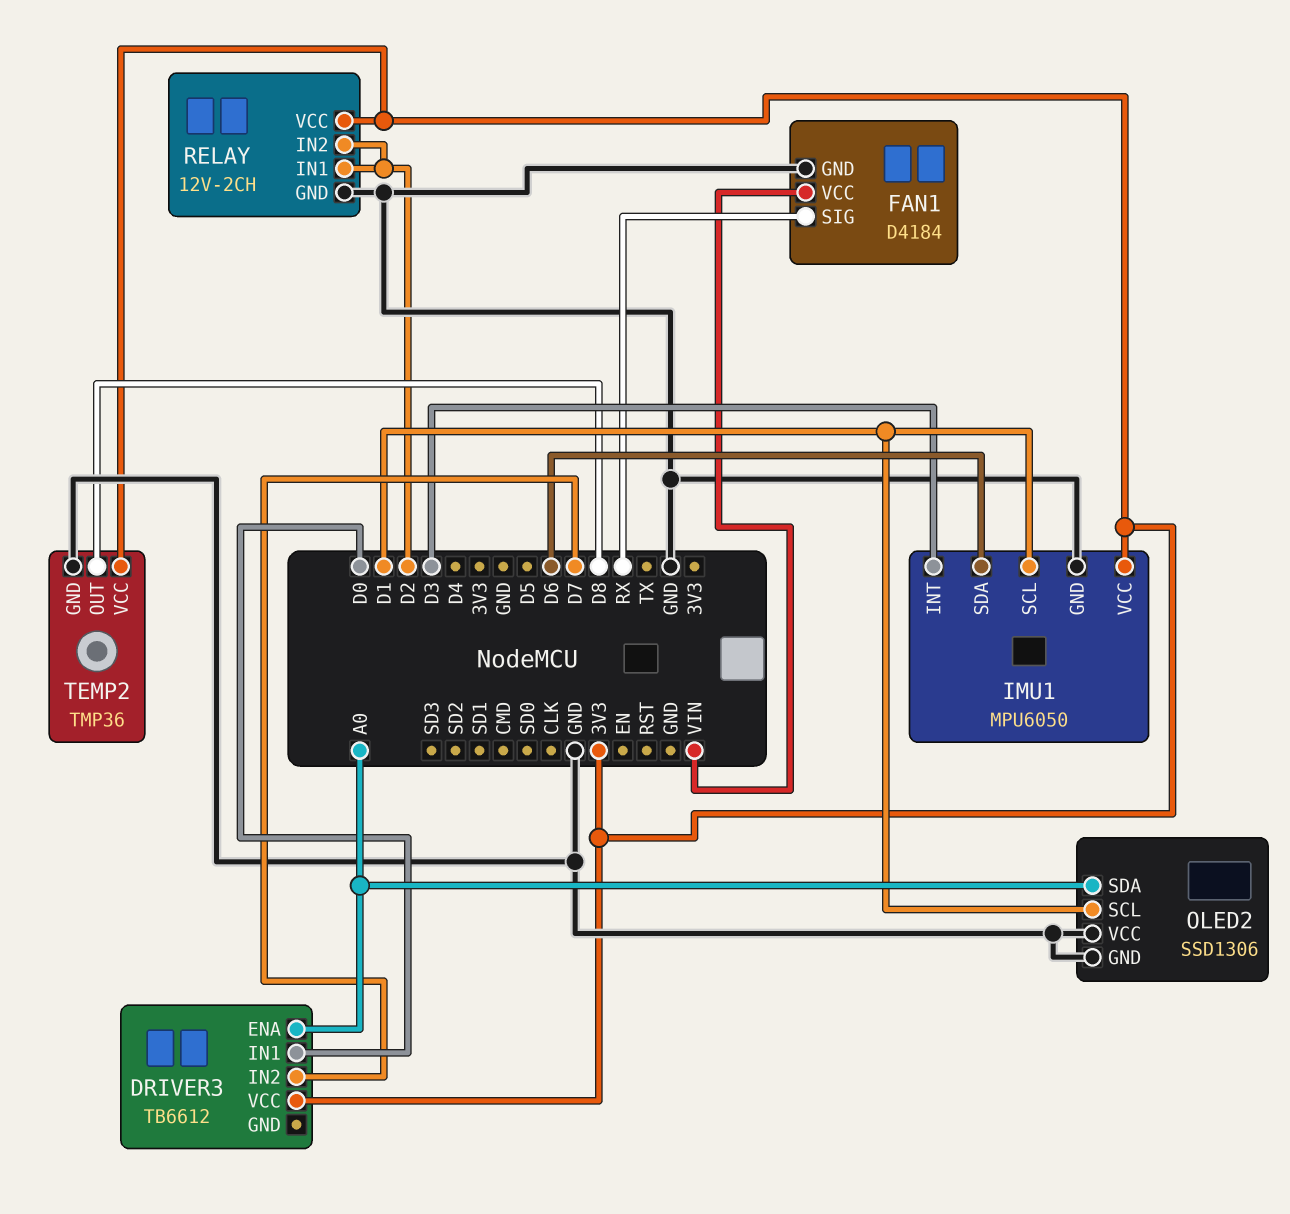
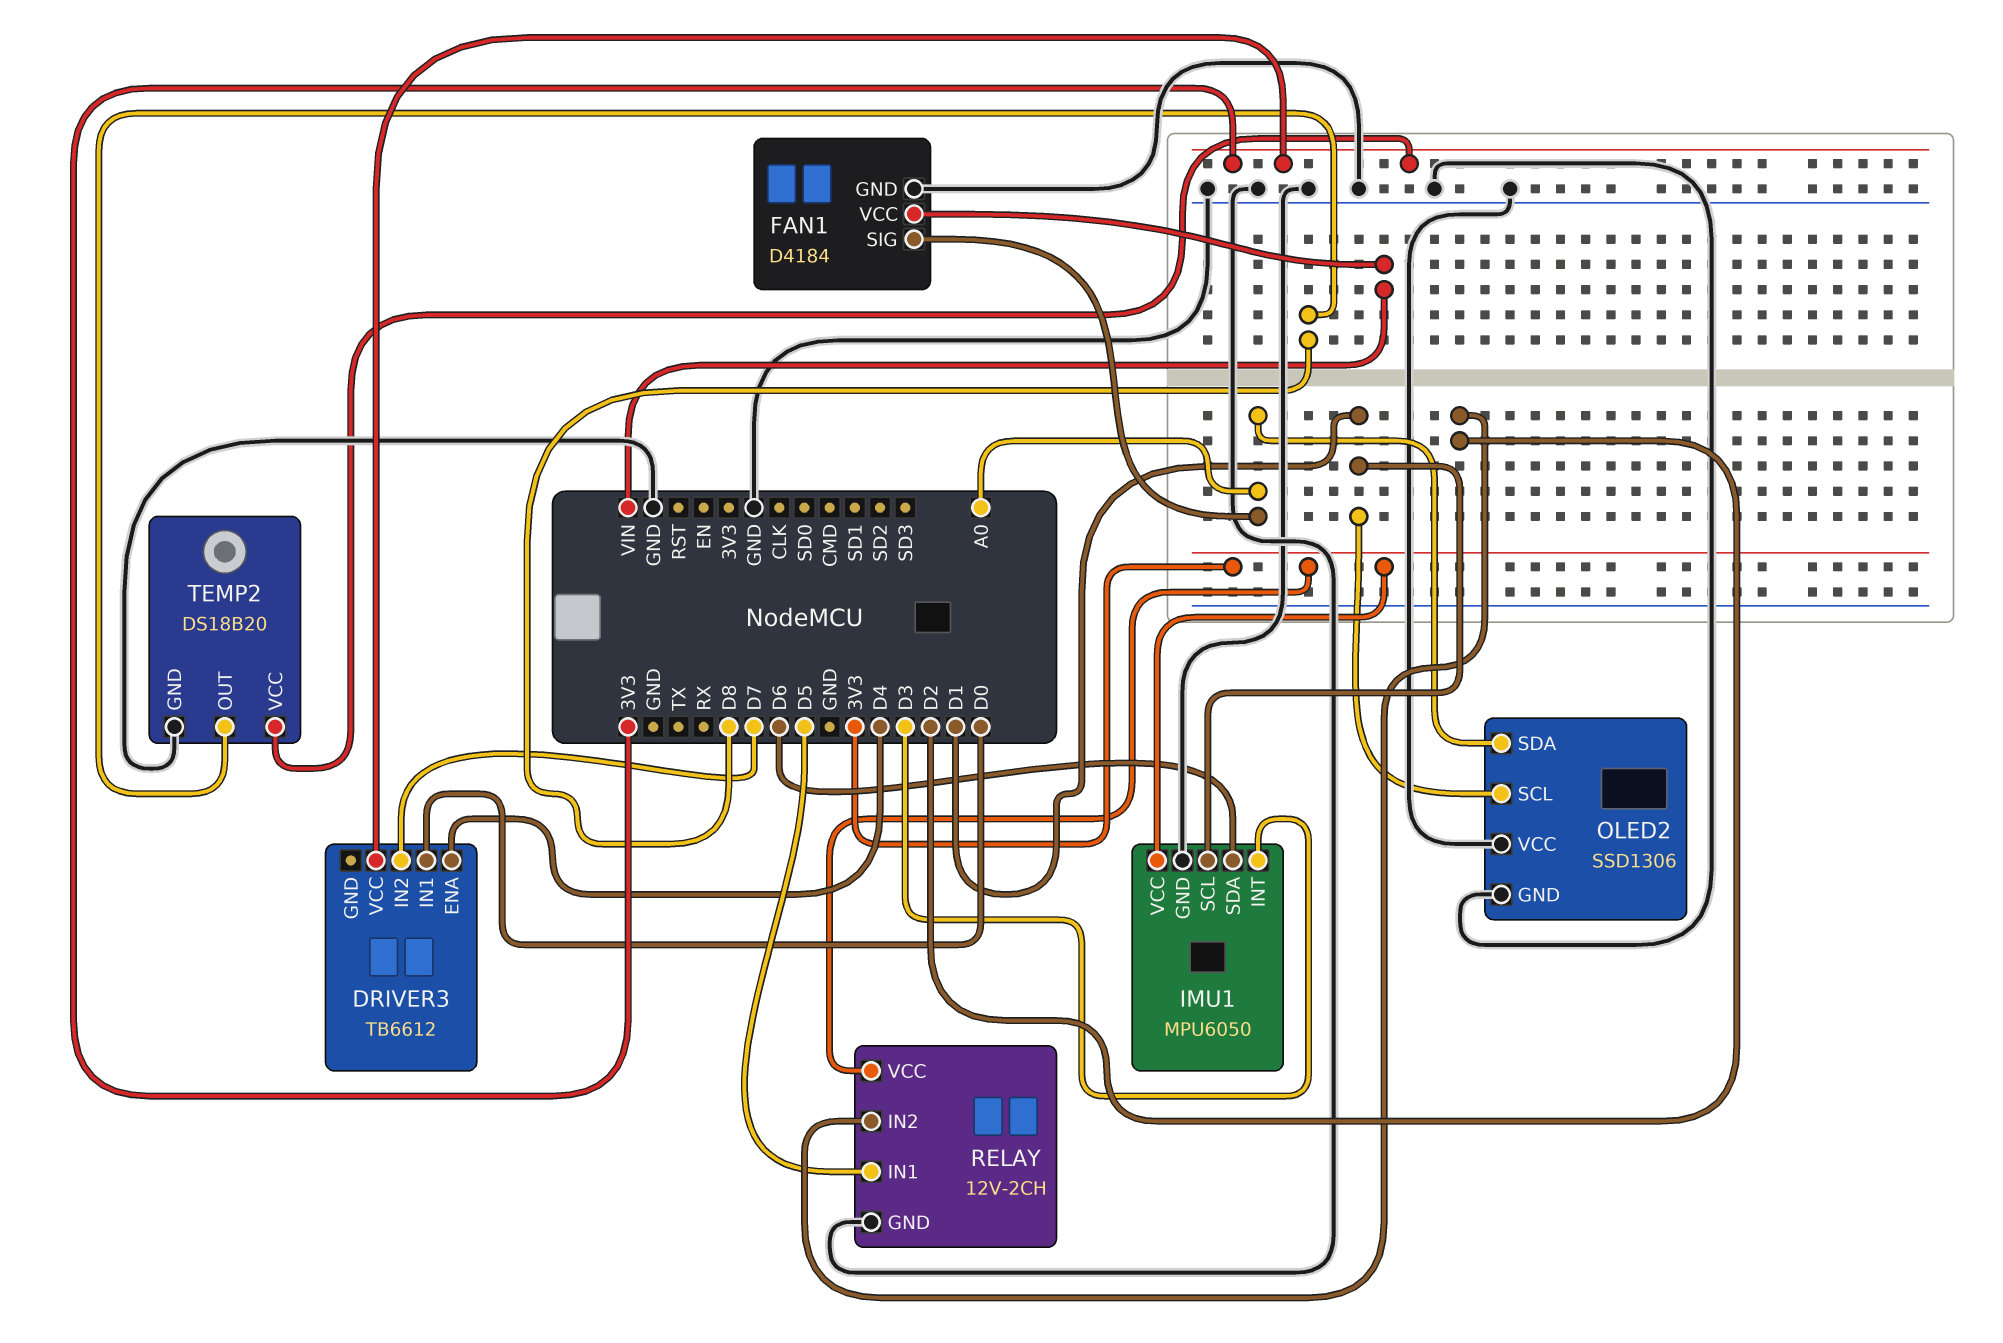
DRIVER3 pin ENA: A0 -> D4
FAN1 pin SIG: RX -> A0
RELAY pin IN1: D2 -> D5
TEMP2: TMP36 -> DS18B20

